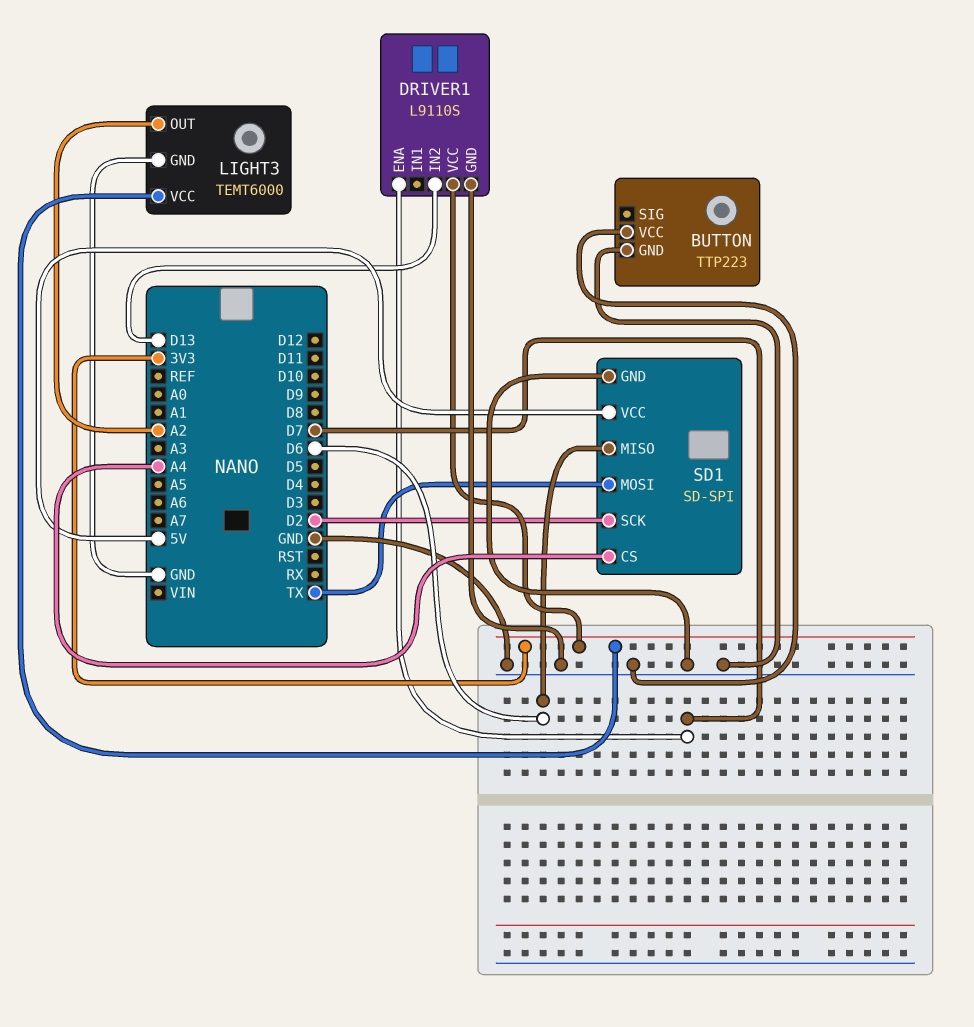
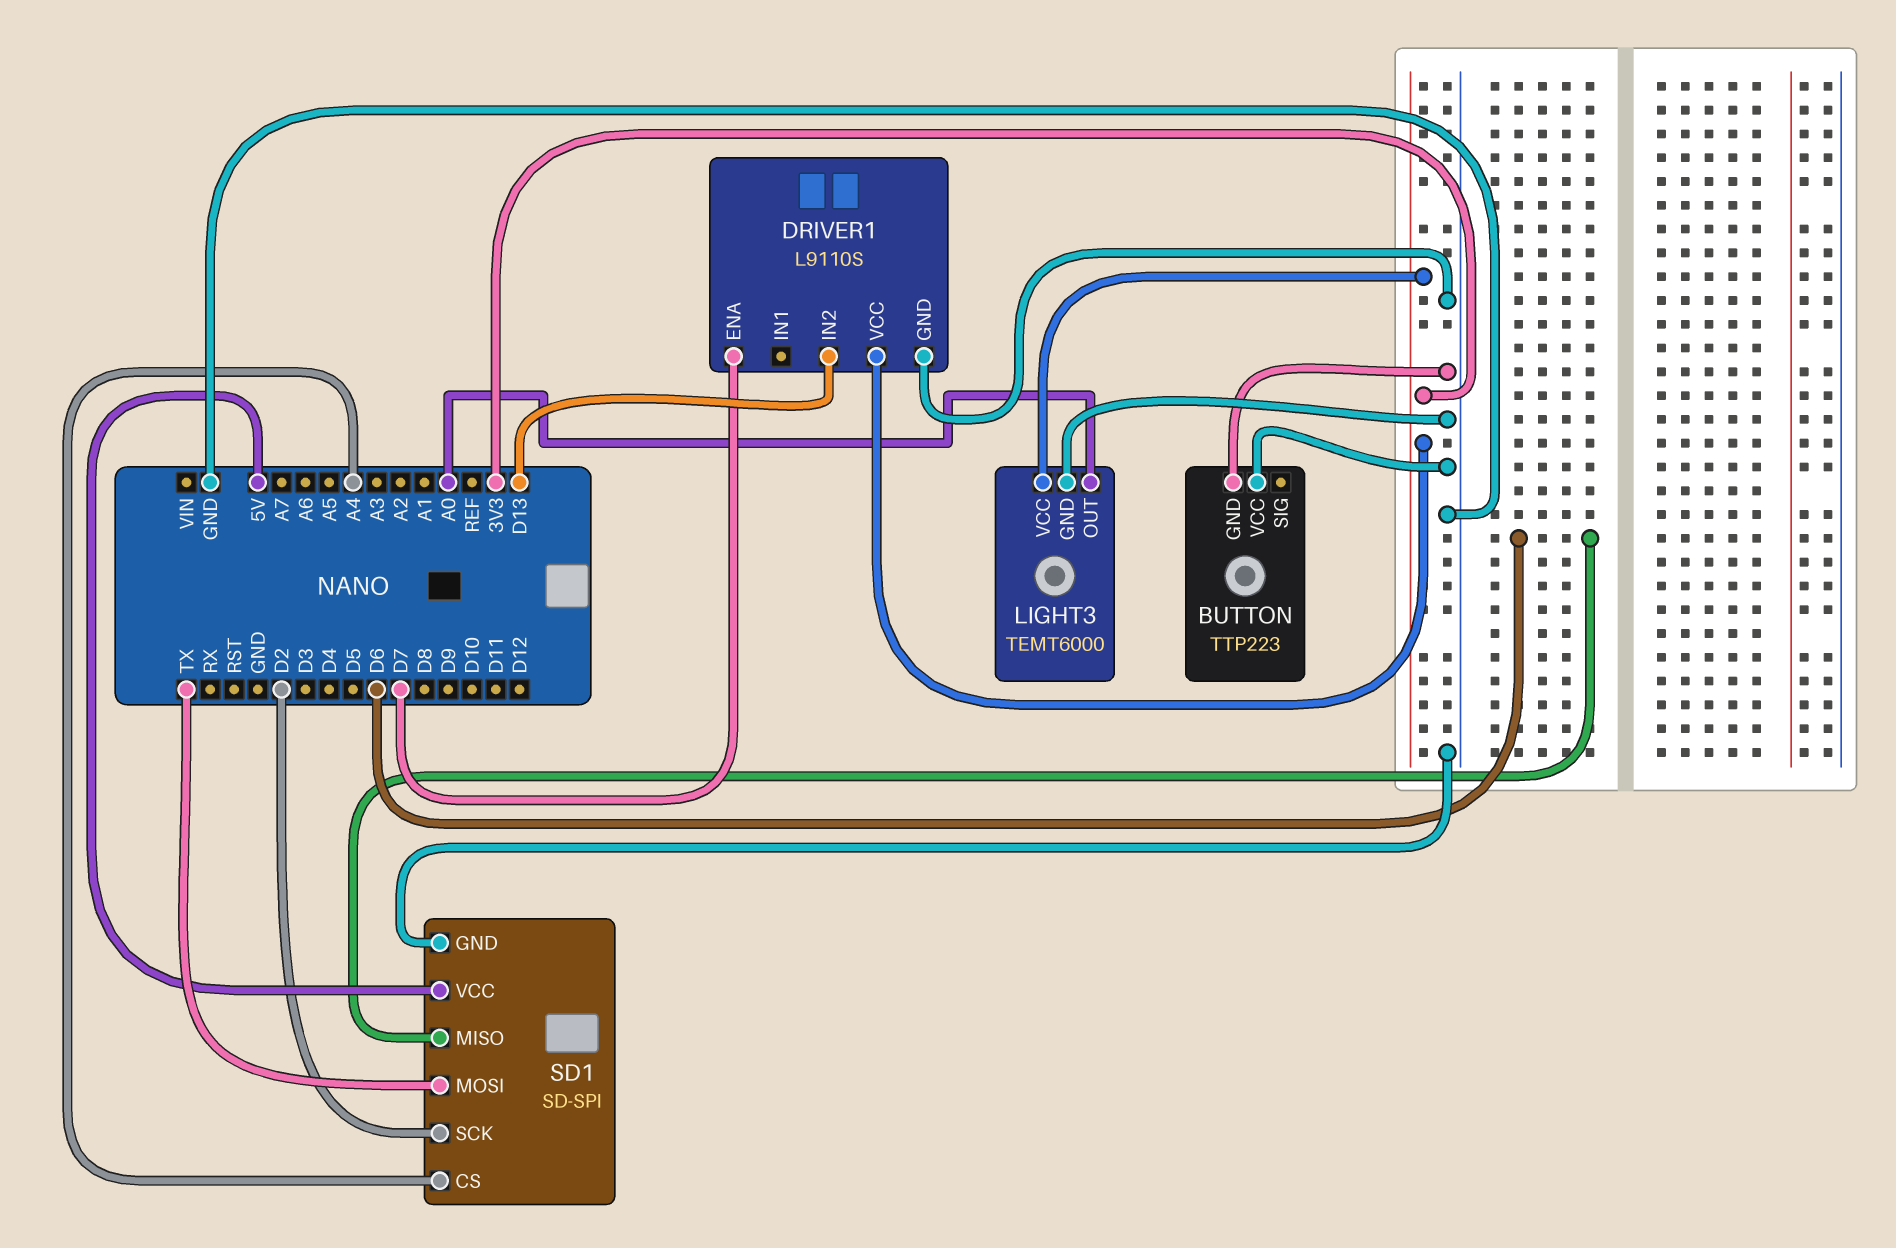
LIGHT3 pin OUT: A2 -> A0

